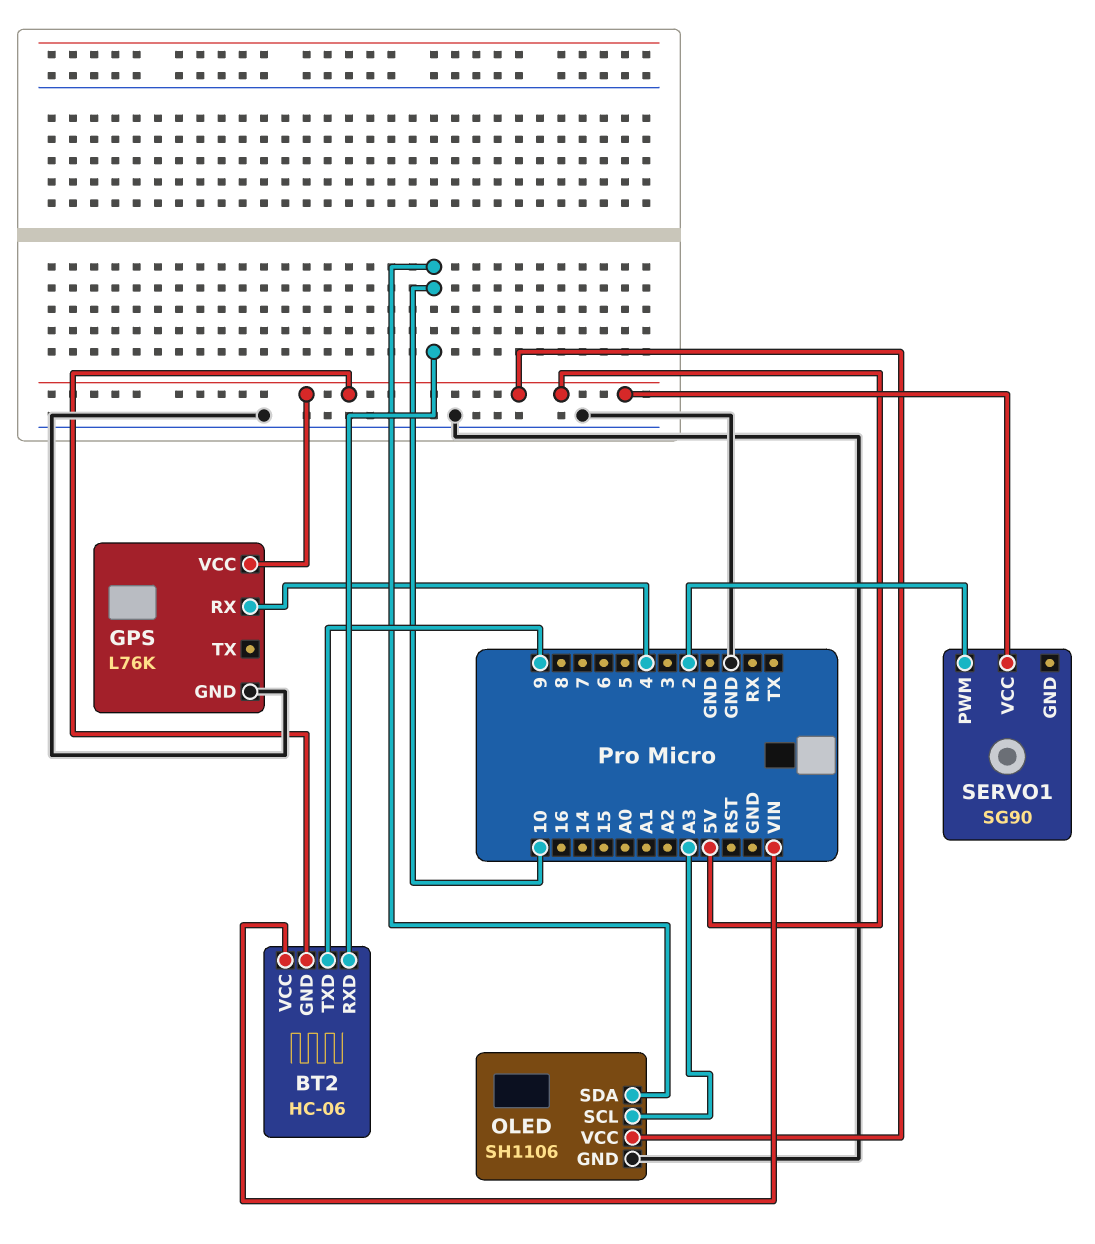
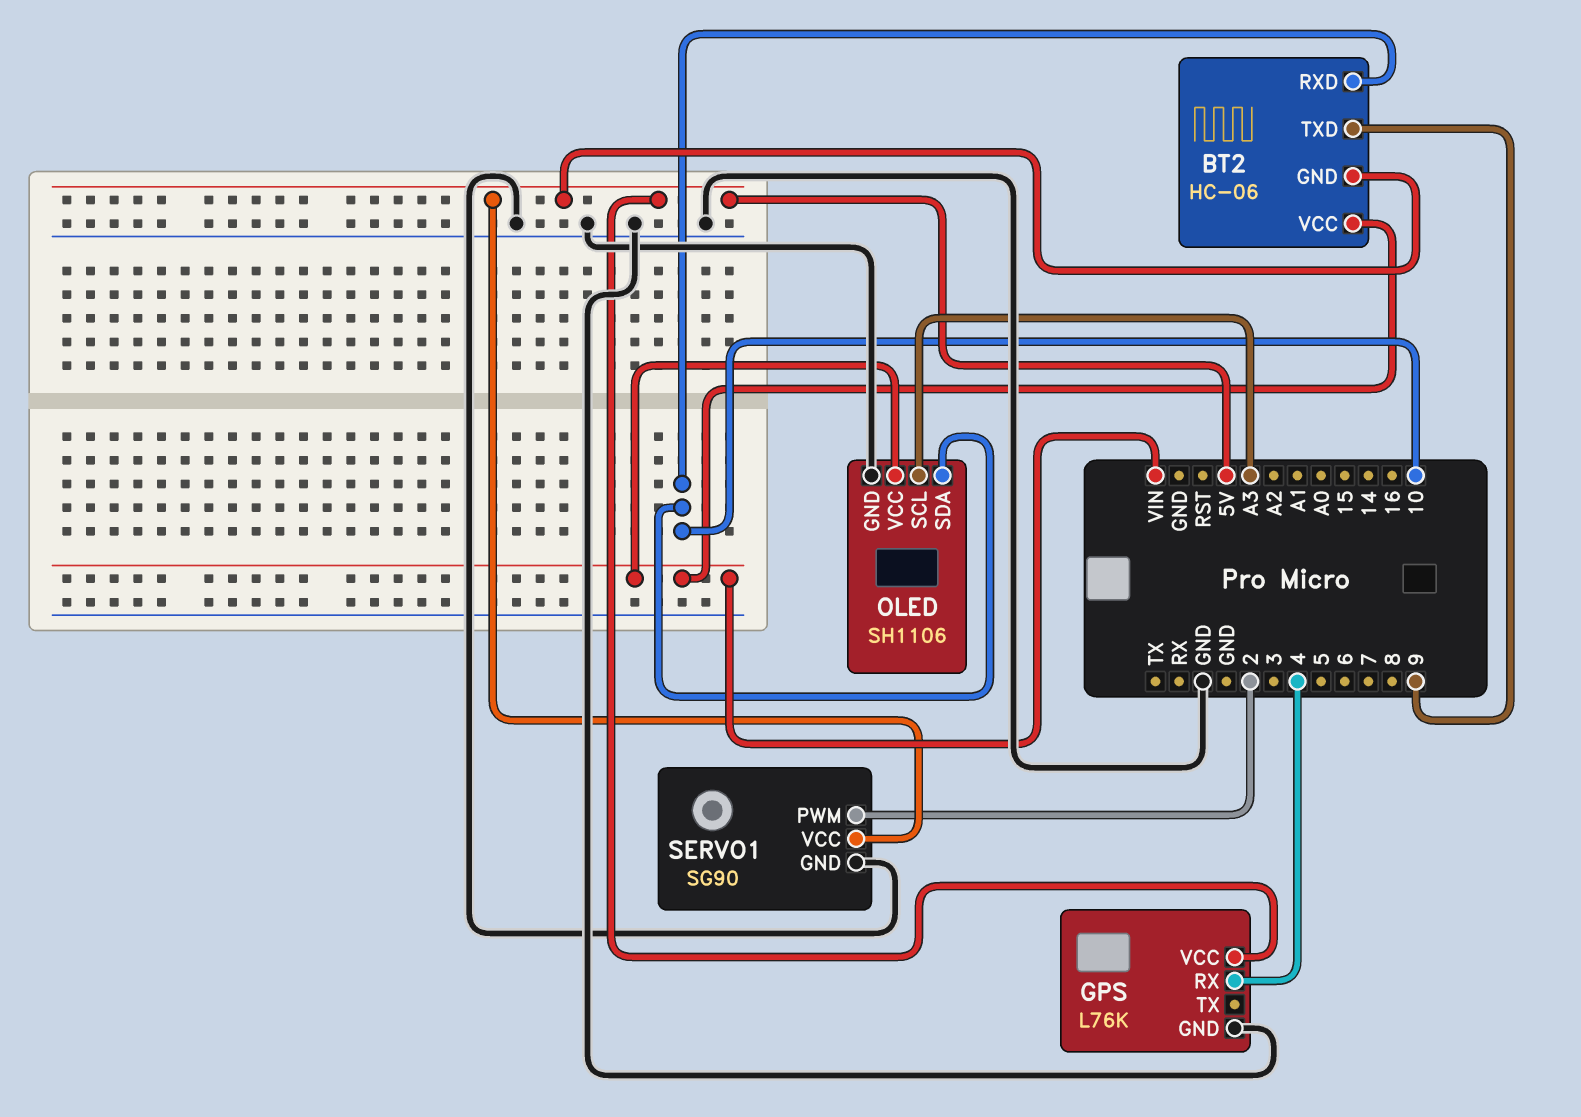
OLED pin VCC: 5V -> VIN
SERVO1 pin GND: none -> GND

